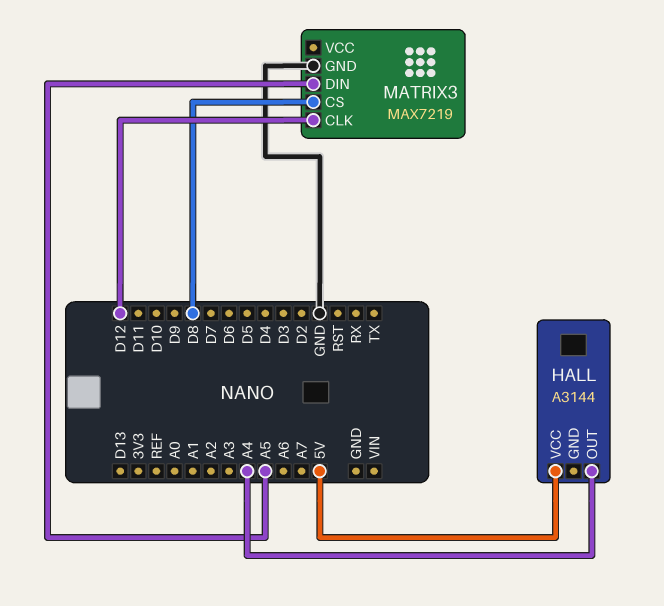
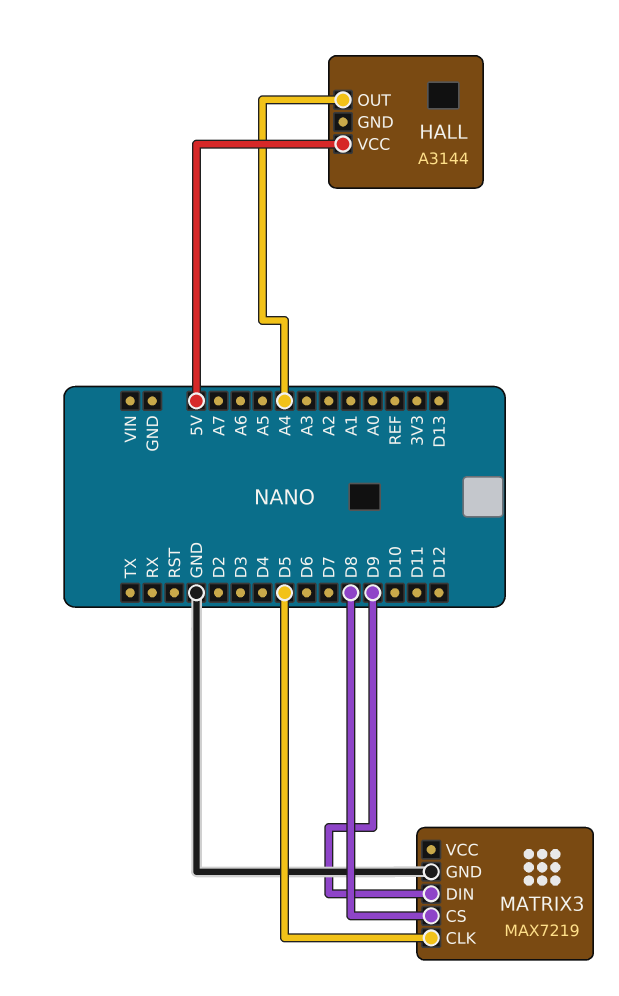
MATRIX3 pin CLK: D12 -> D5
MATRIX3 pin DIN: A5 -> D9

